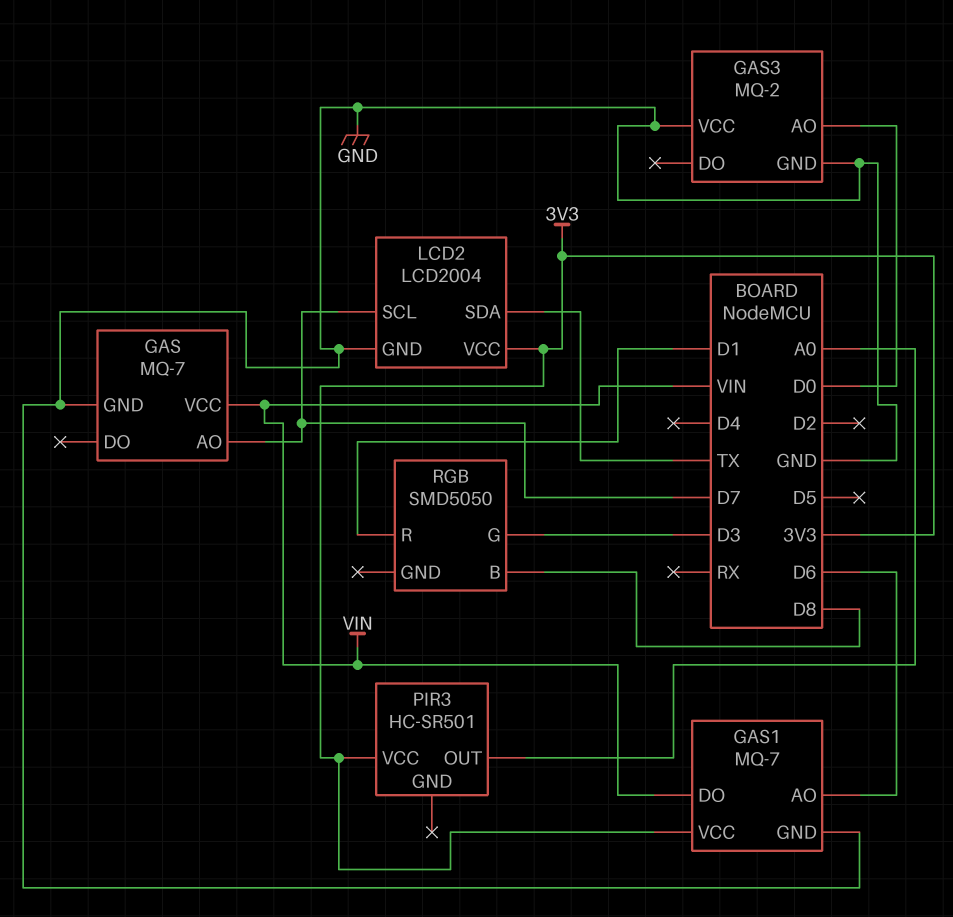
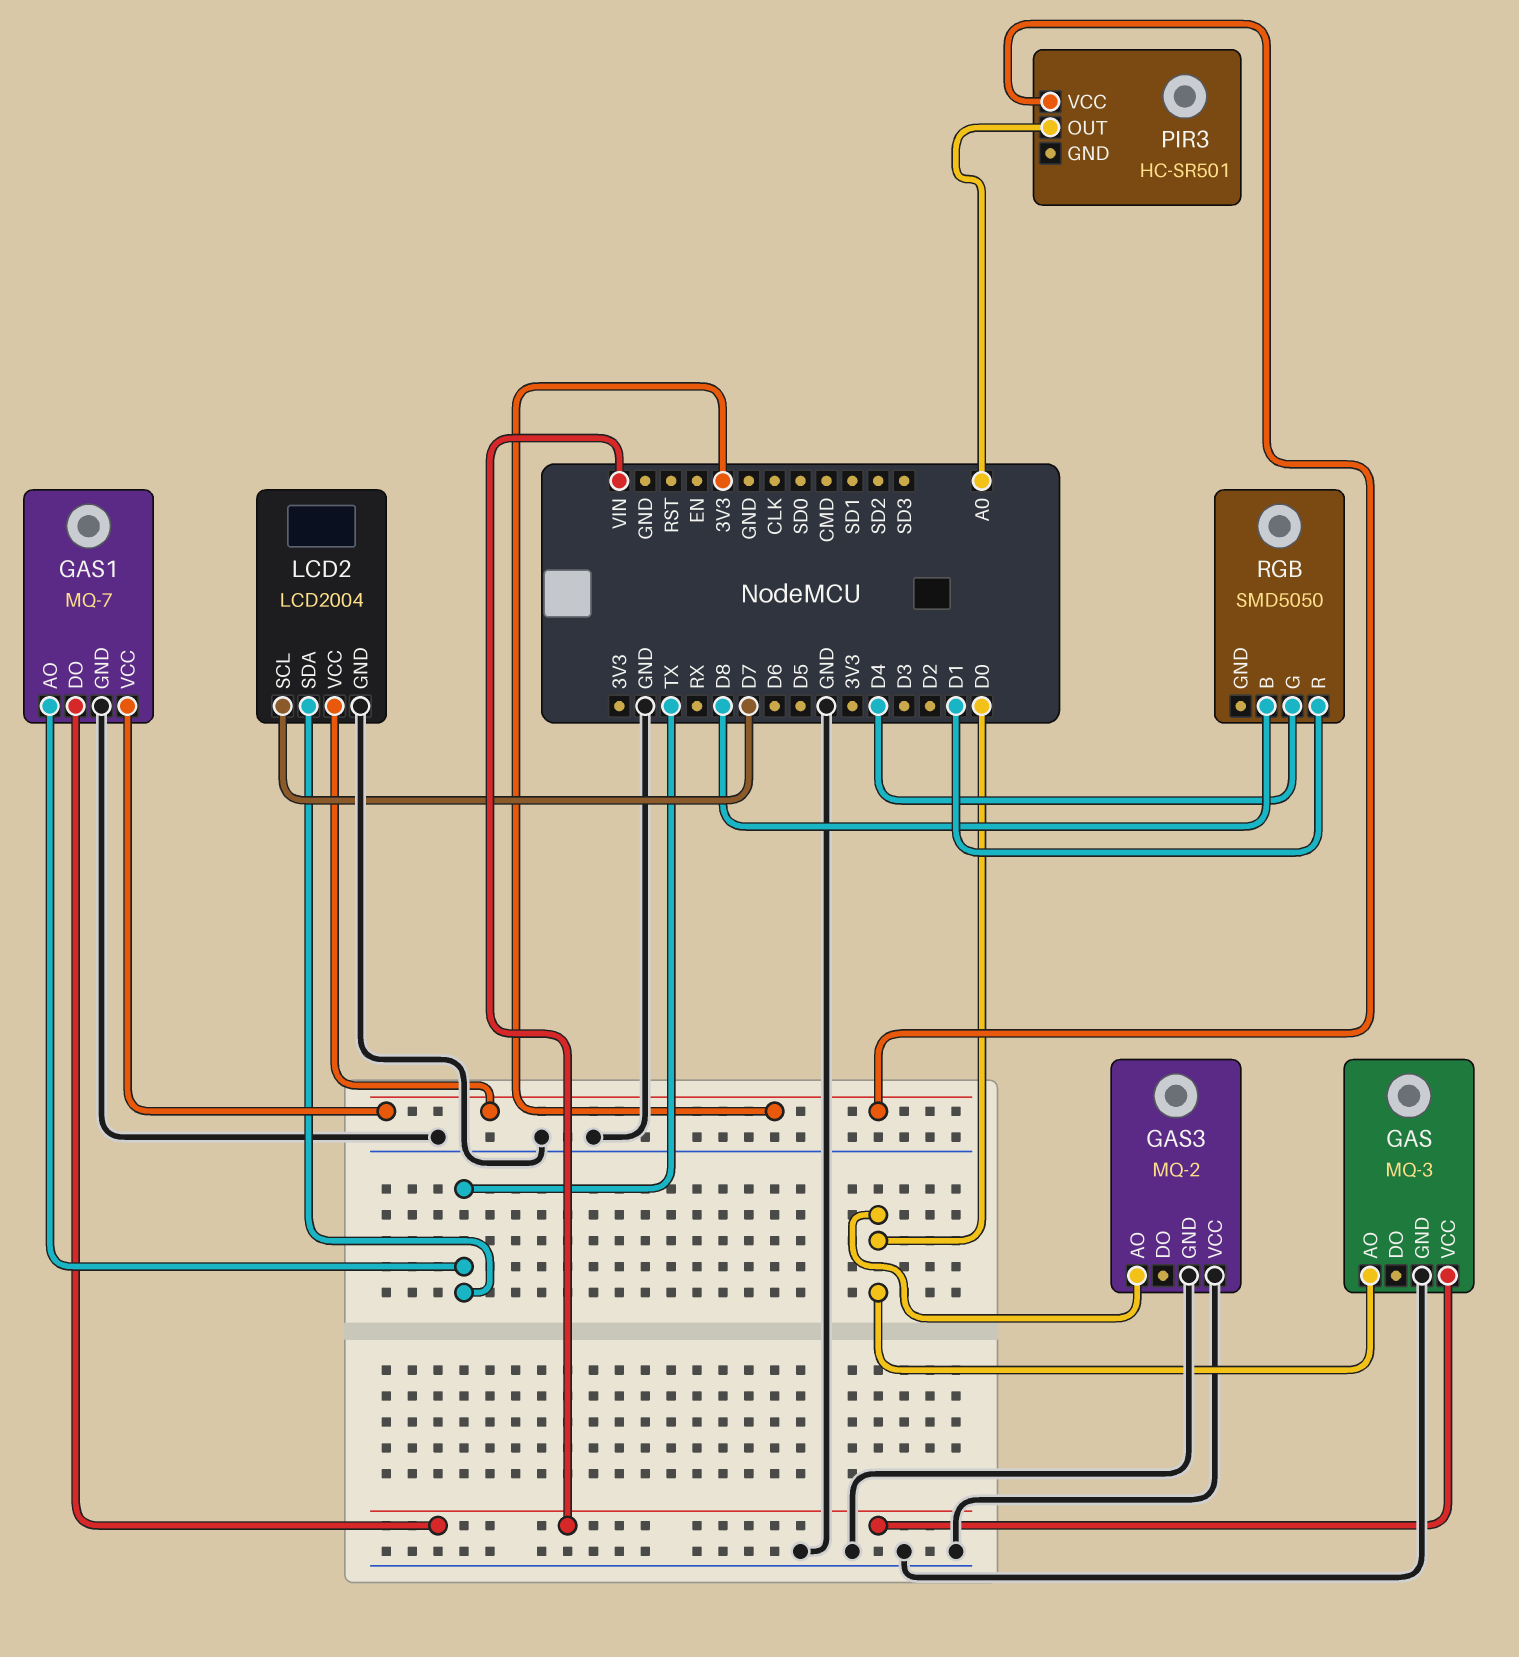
GAS: MQ-7 -> MQ-3
GAS pin AO: D7 -> D0
GAS1 pin AO: D6 -> TX
RGB pin G: D3 -> D4

